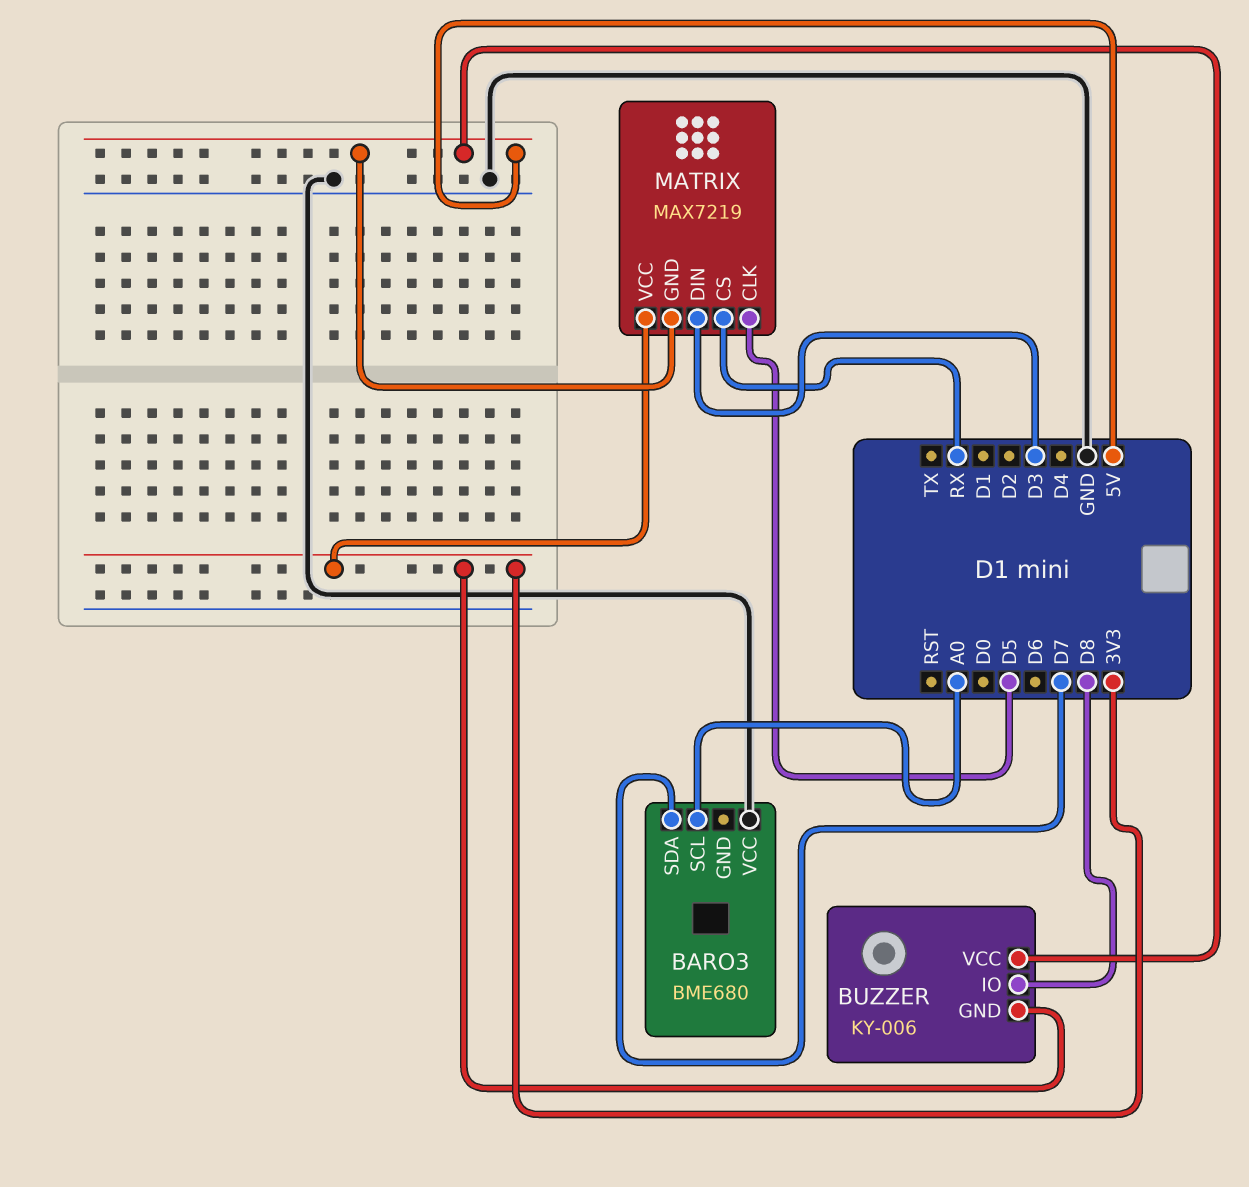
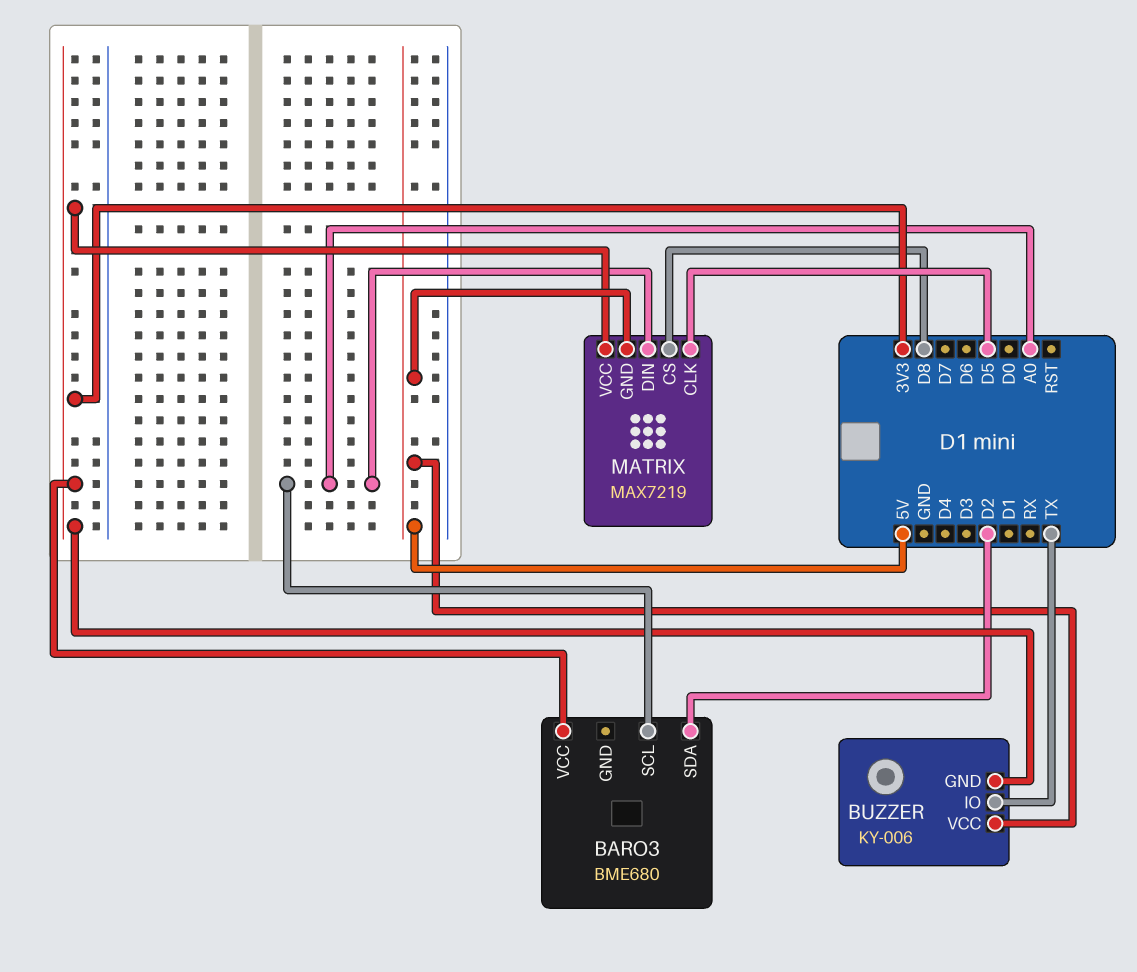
BARO3 pin SDA: D7 -> D2
BARO3 pin VCC: GND -> 3V3
BUZZER pin IO: D8 -> TX
MATRIX pin CS: RX -> D8
MATRIX pin DIN: D3 -> A0

